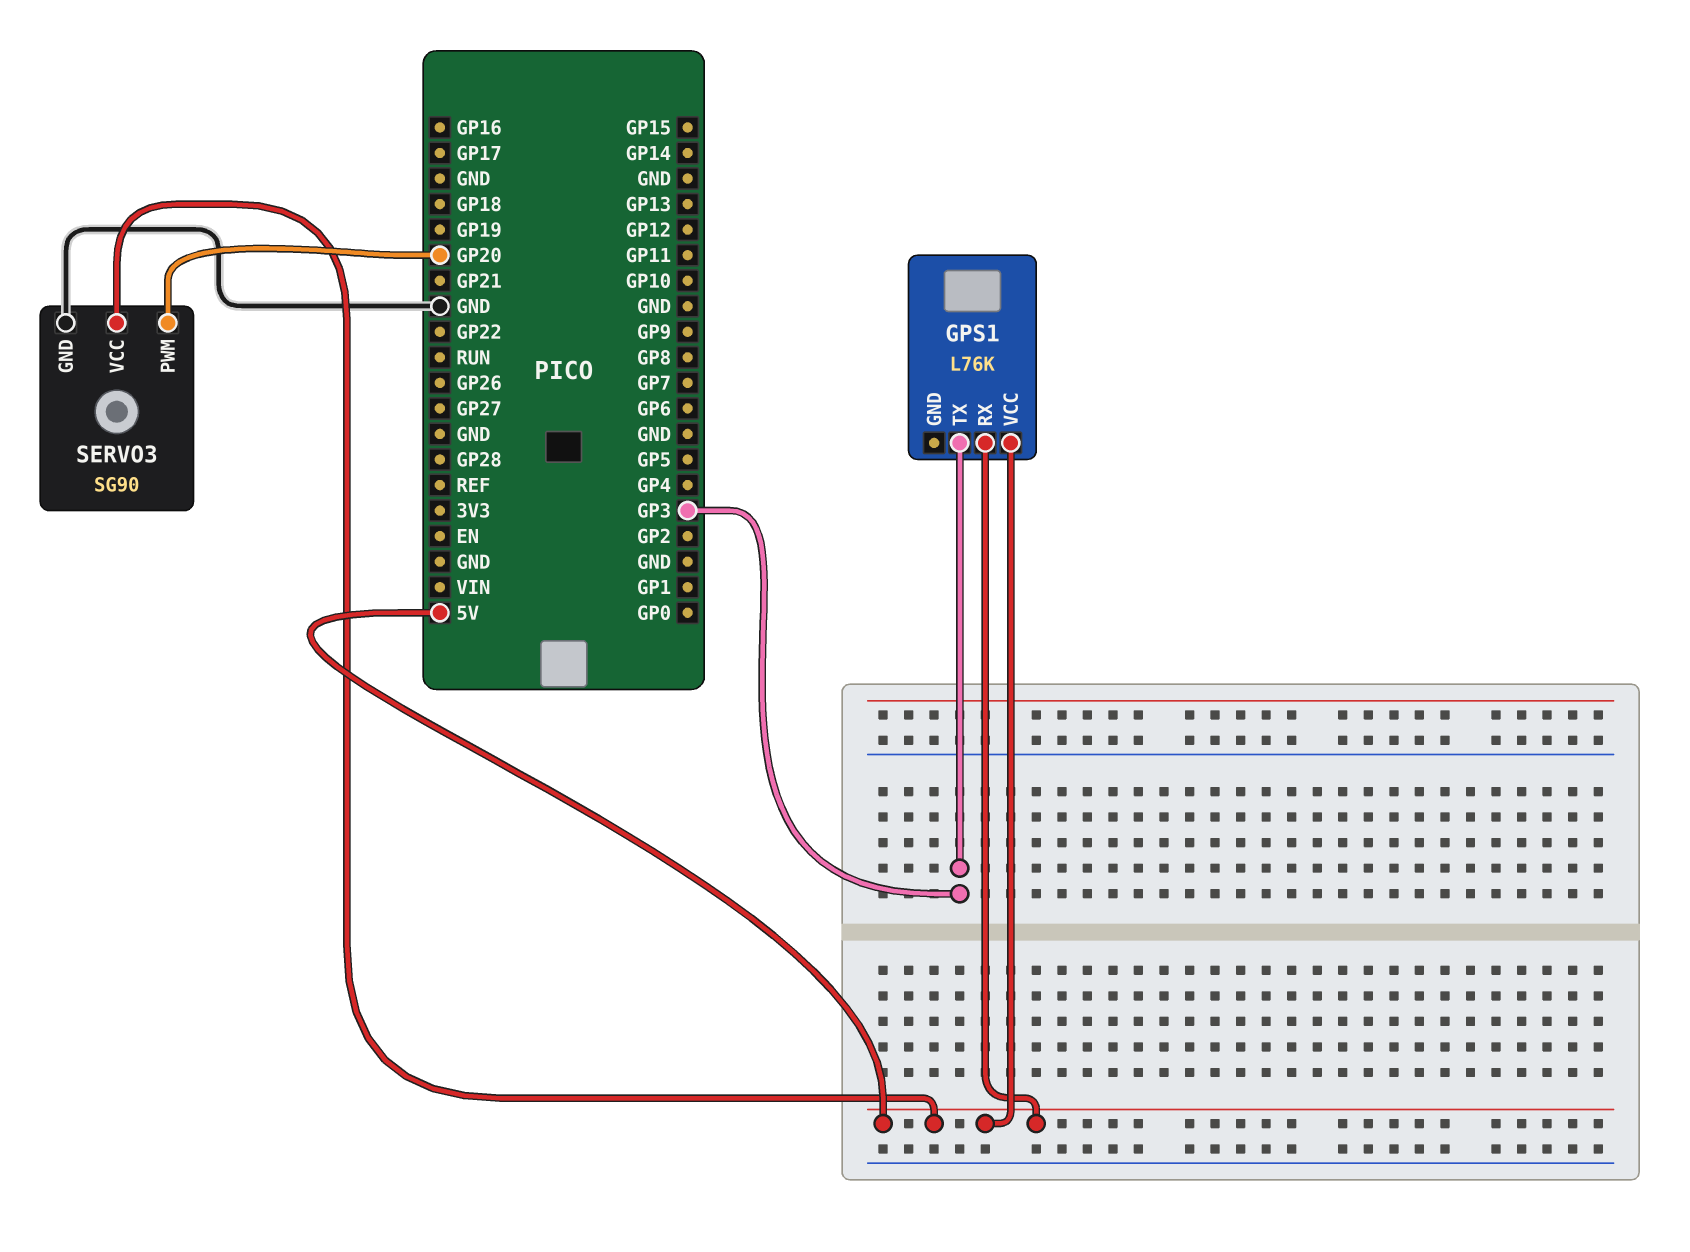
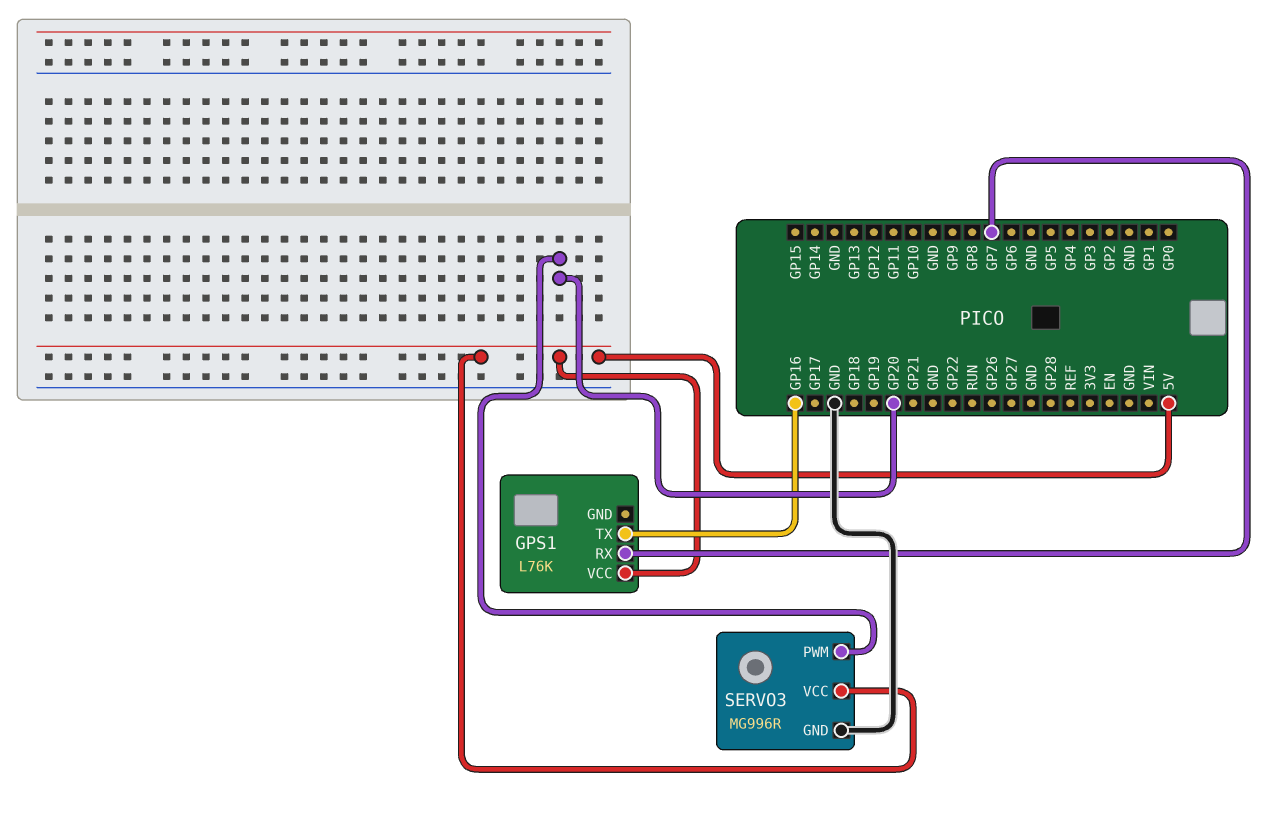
GPS1 pin RX: 5V -> GP7
GPS1 pin TX: GP3 -> GP16
SERVO3: SG90 -> MG996R

